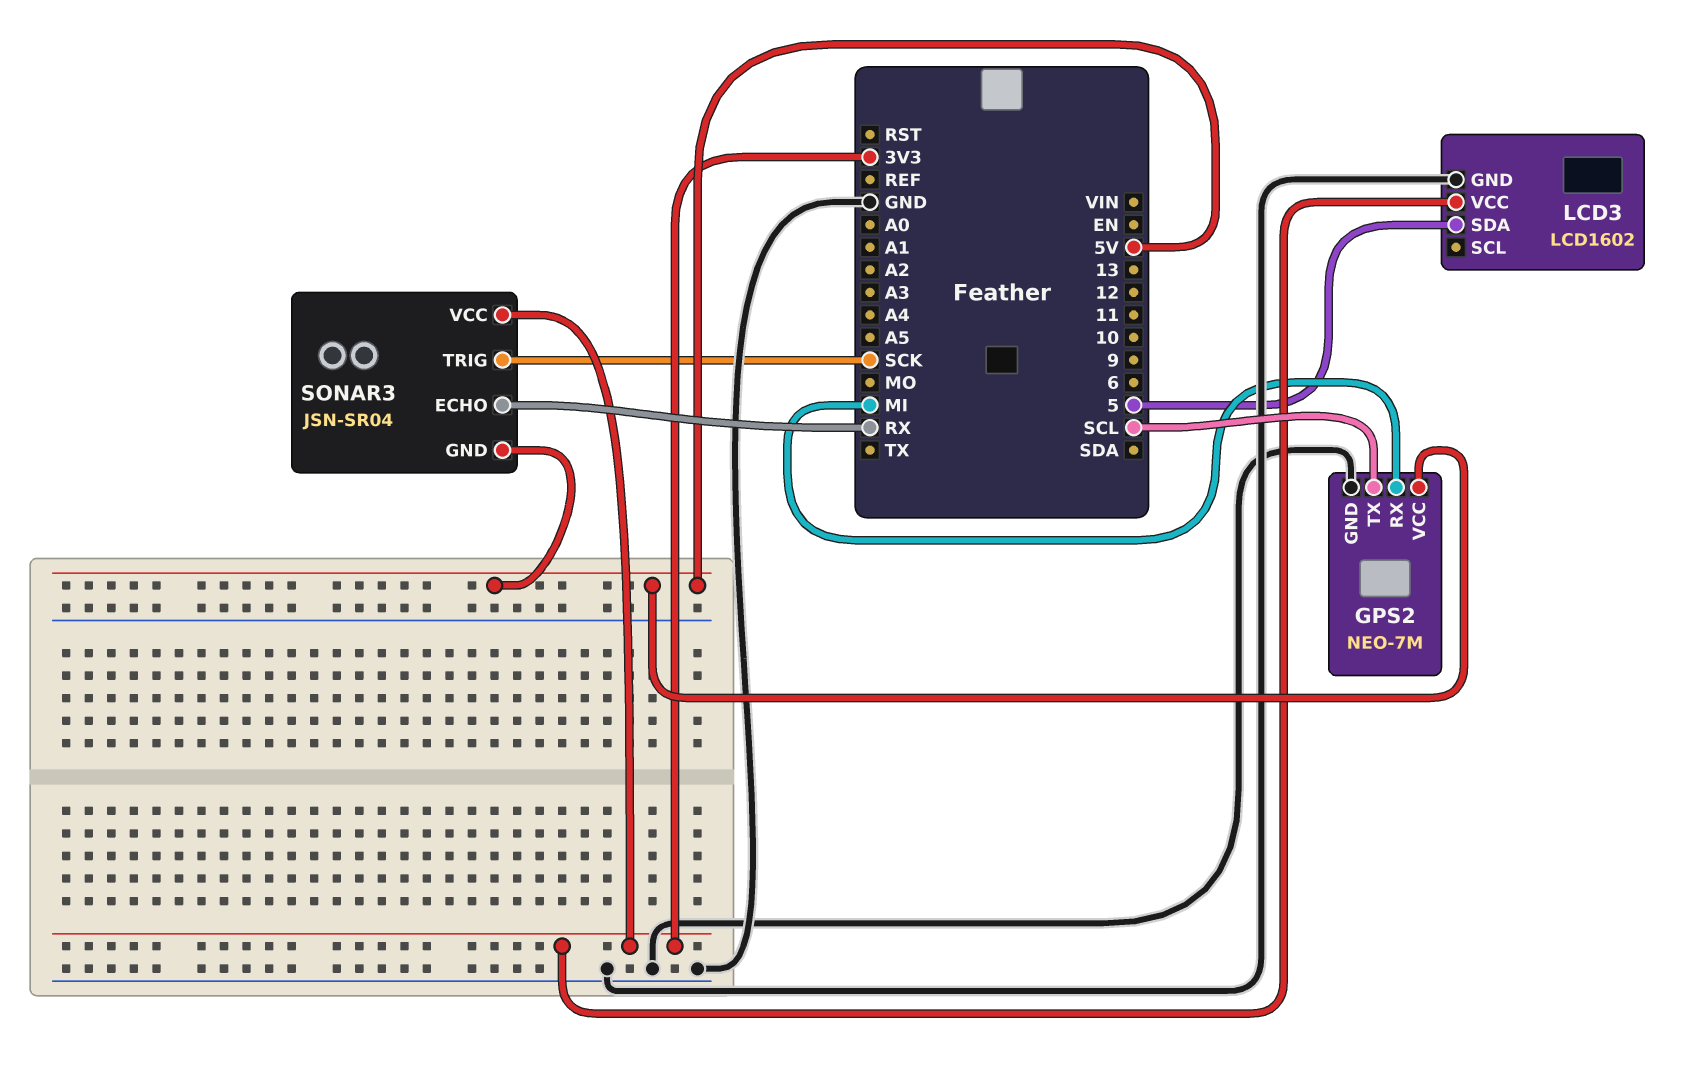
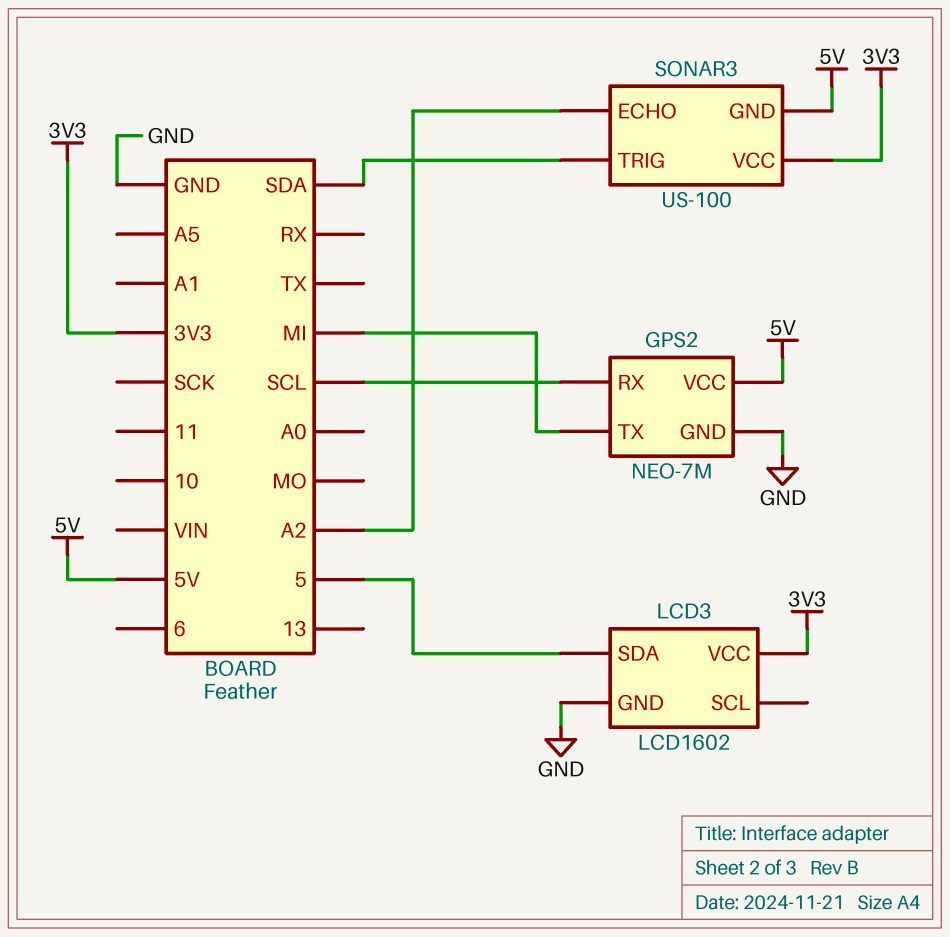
GPS2 pin RX: MI -> SCL
GPS2 pin TX: SCL -> MI
SONAR3: JSN-SR04 -> US-100
SONAR3 pin ECHO: RX -> A2
SONAR3 pin TRIG: SCK -> SDA

